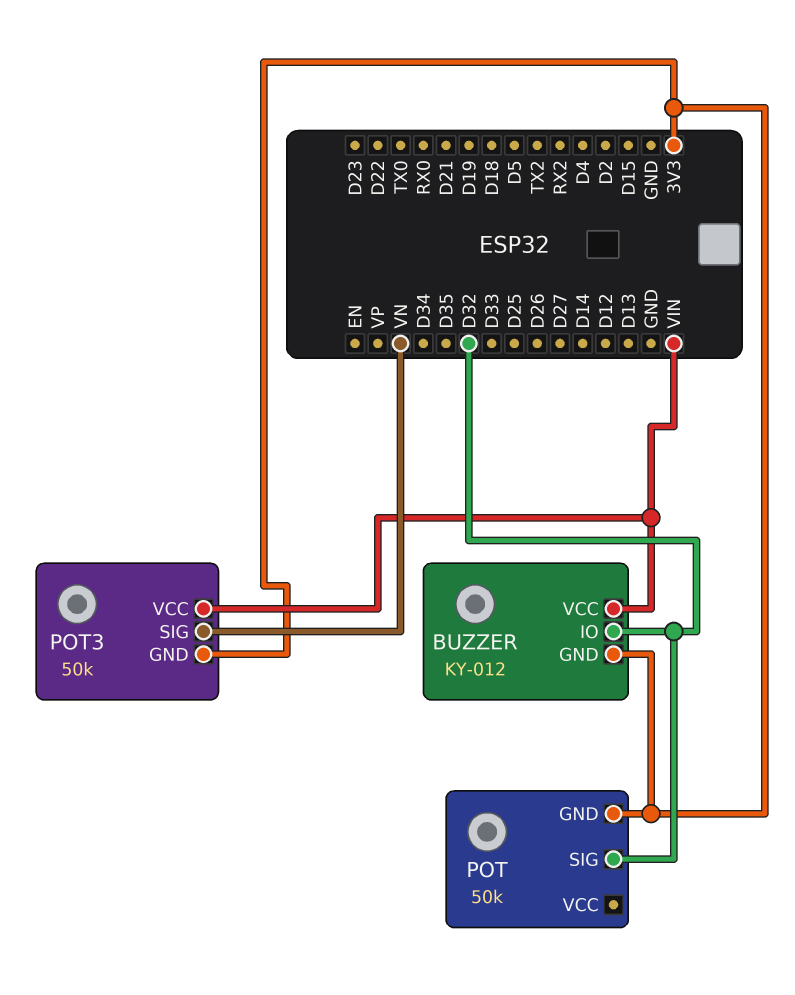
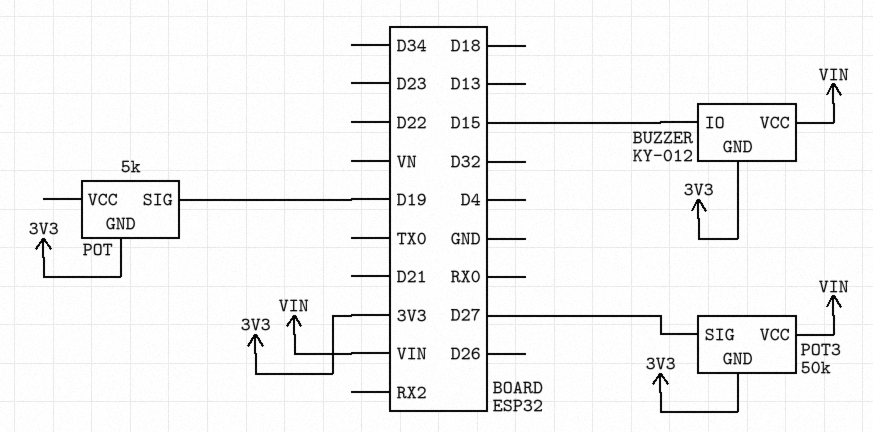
BUZZER pin IO: D32 -> D15
POT: 50k -> 5k
POT pin SIG: D32 -> D19
POT3 pin SIG: VN -> D27

